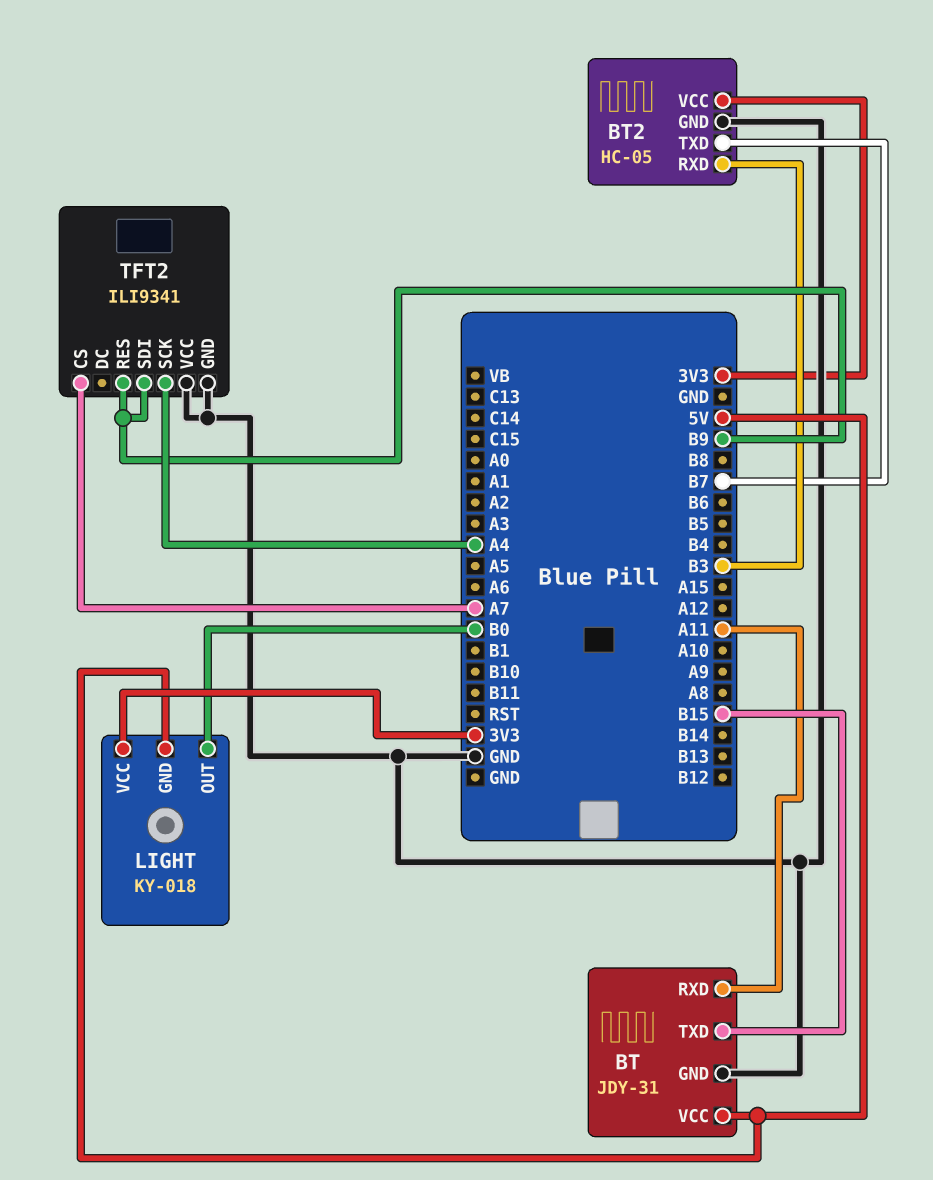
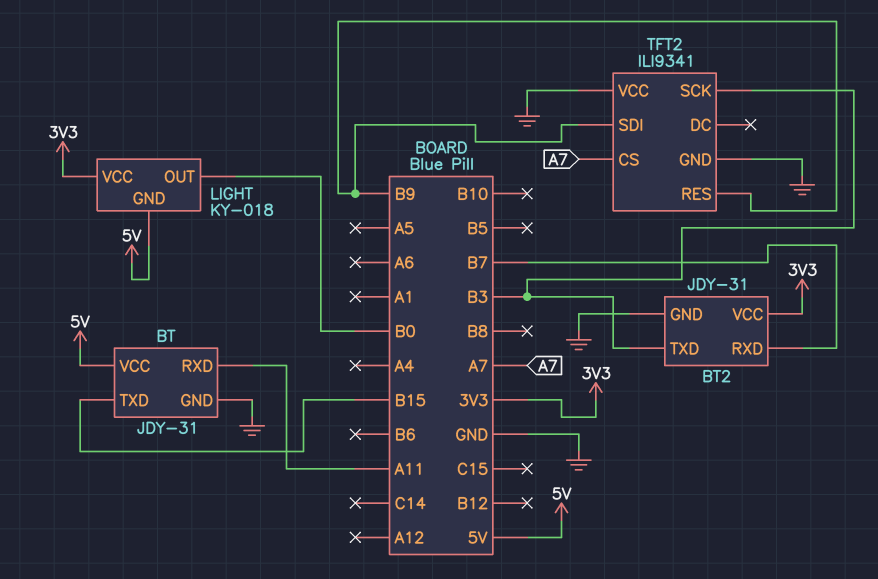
BT2: HC-05 -> JDY-31
BT2 pin RXD: B3 -> B7
BT2 pin TXD: B7 -> B3
TFT2 pin SCK: A4 -> B3

